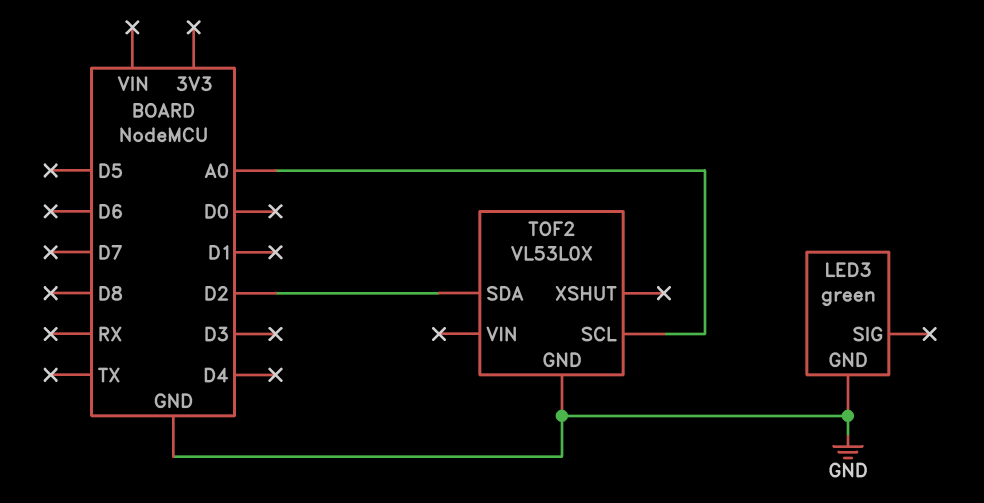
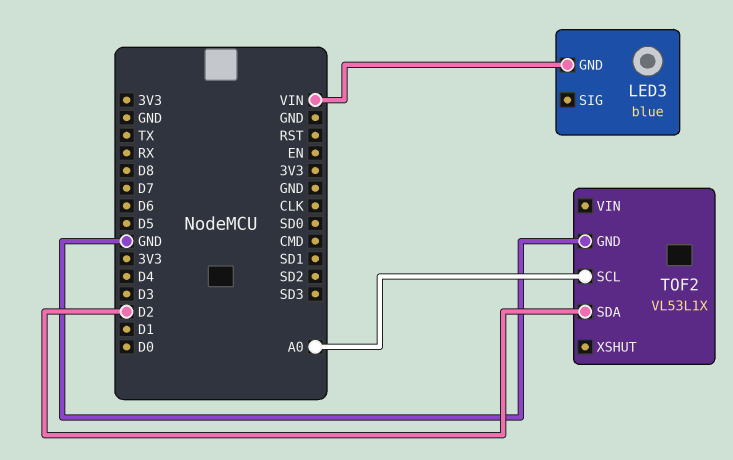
LED3: green -> blue
LED3 pin GND: GND -> VIN
TOF2: VL53L0X -> VL53L1X

